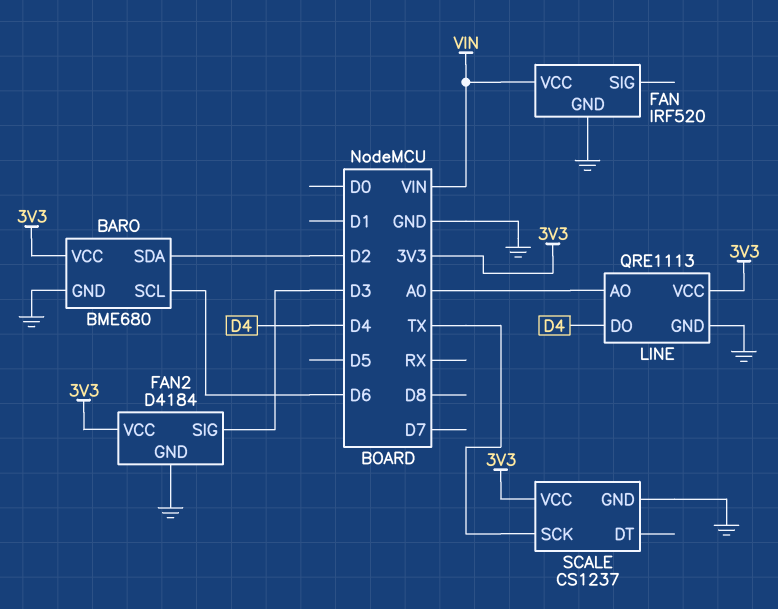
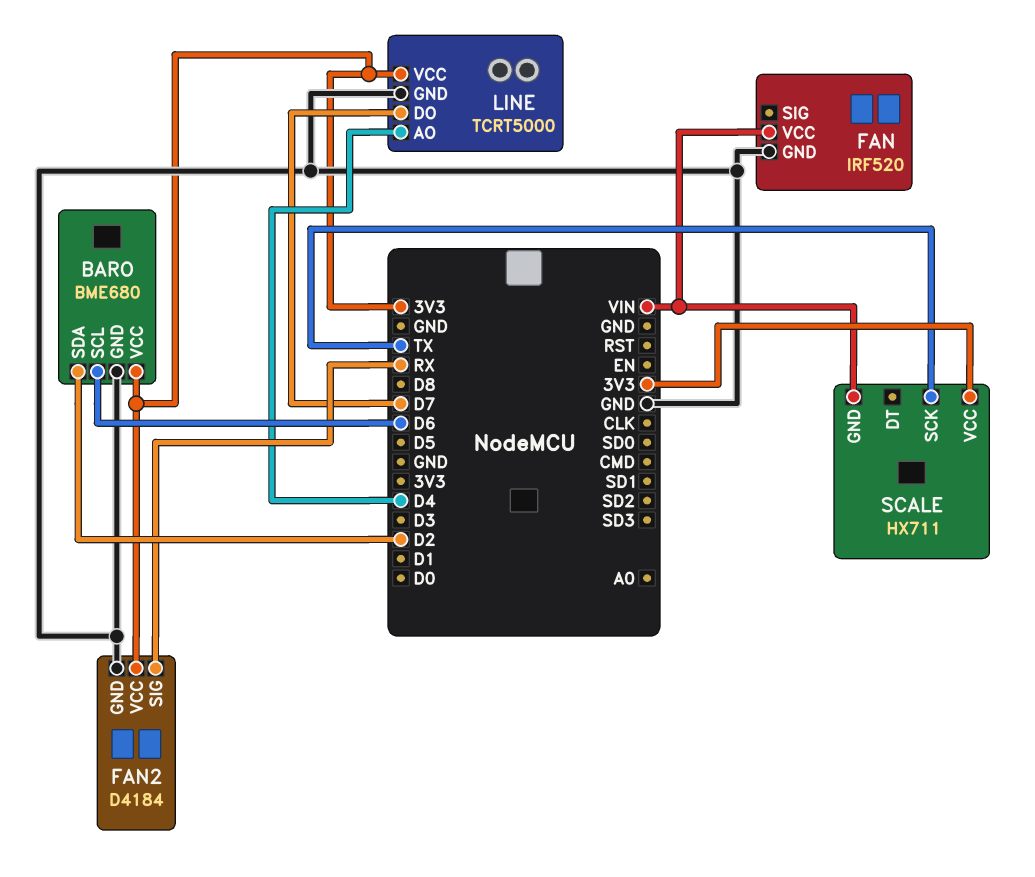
FAN2 pin SIG: D3 -> RX
LINE: QRE1113 -> TCRT5000
LINE pin AO: A0 -> D4
LINE pin DO: D4 -> D7
SCALE: CS1237 -> HX711
SCALE pin GND: GND -> VIN

